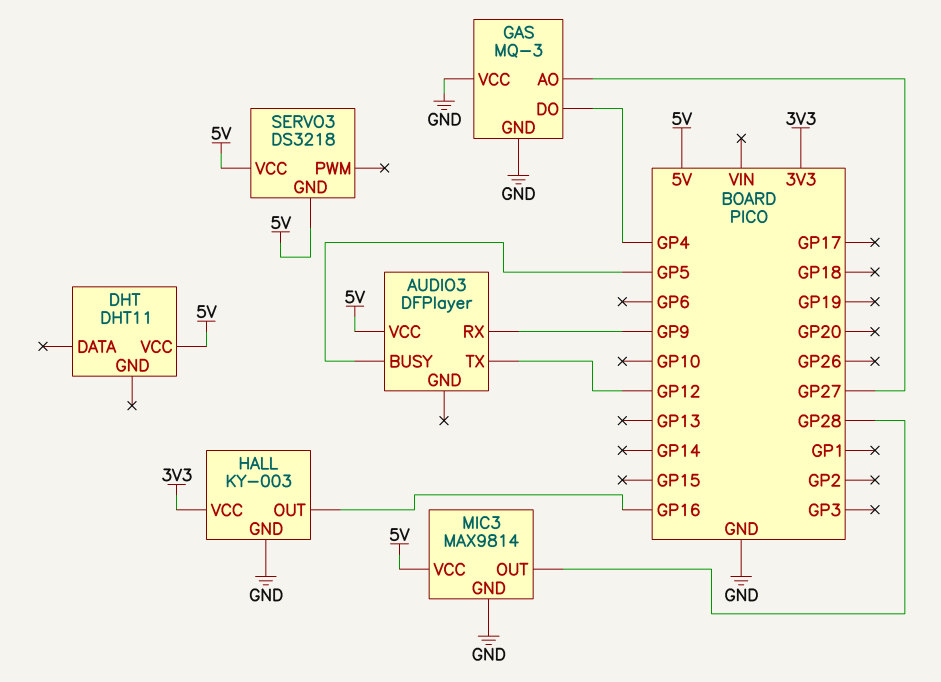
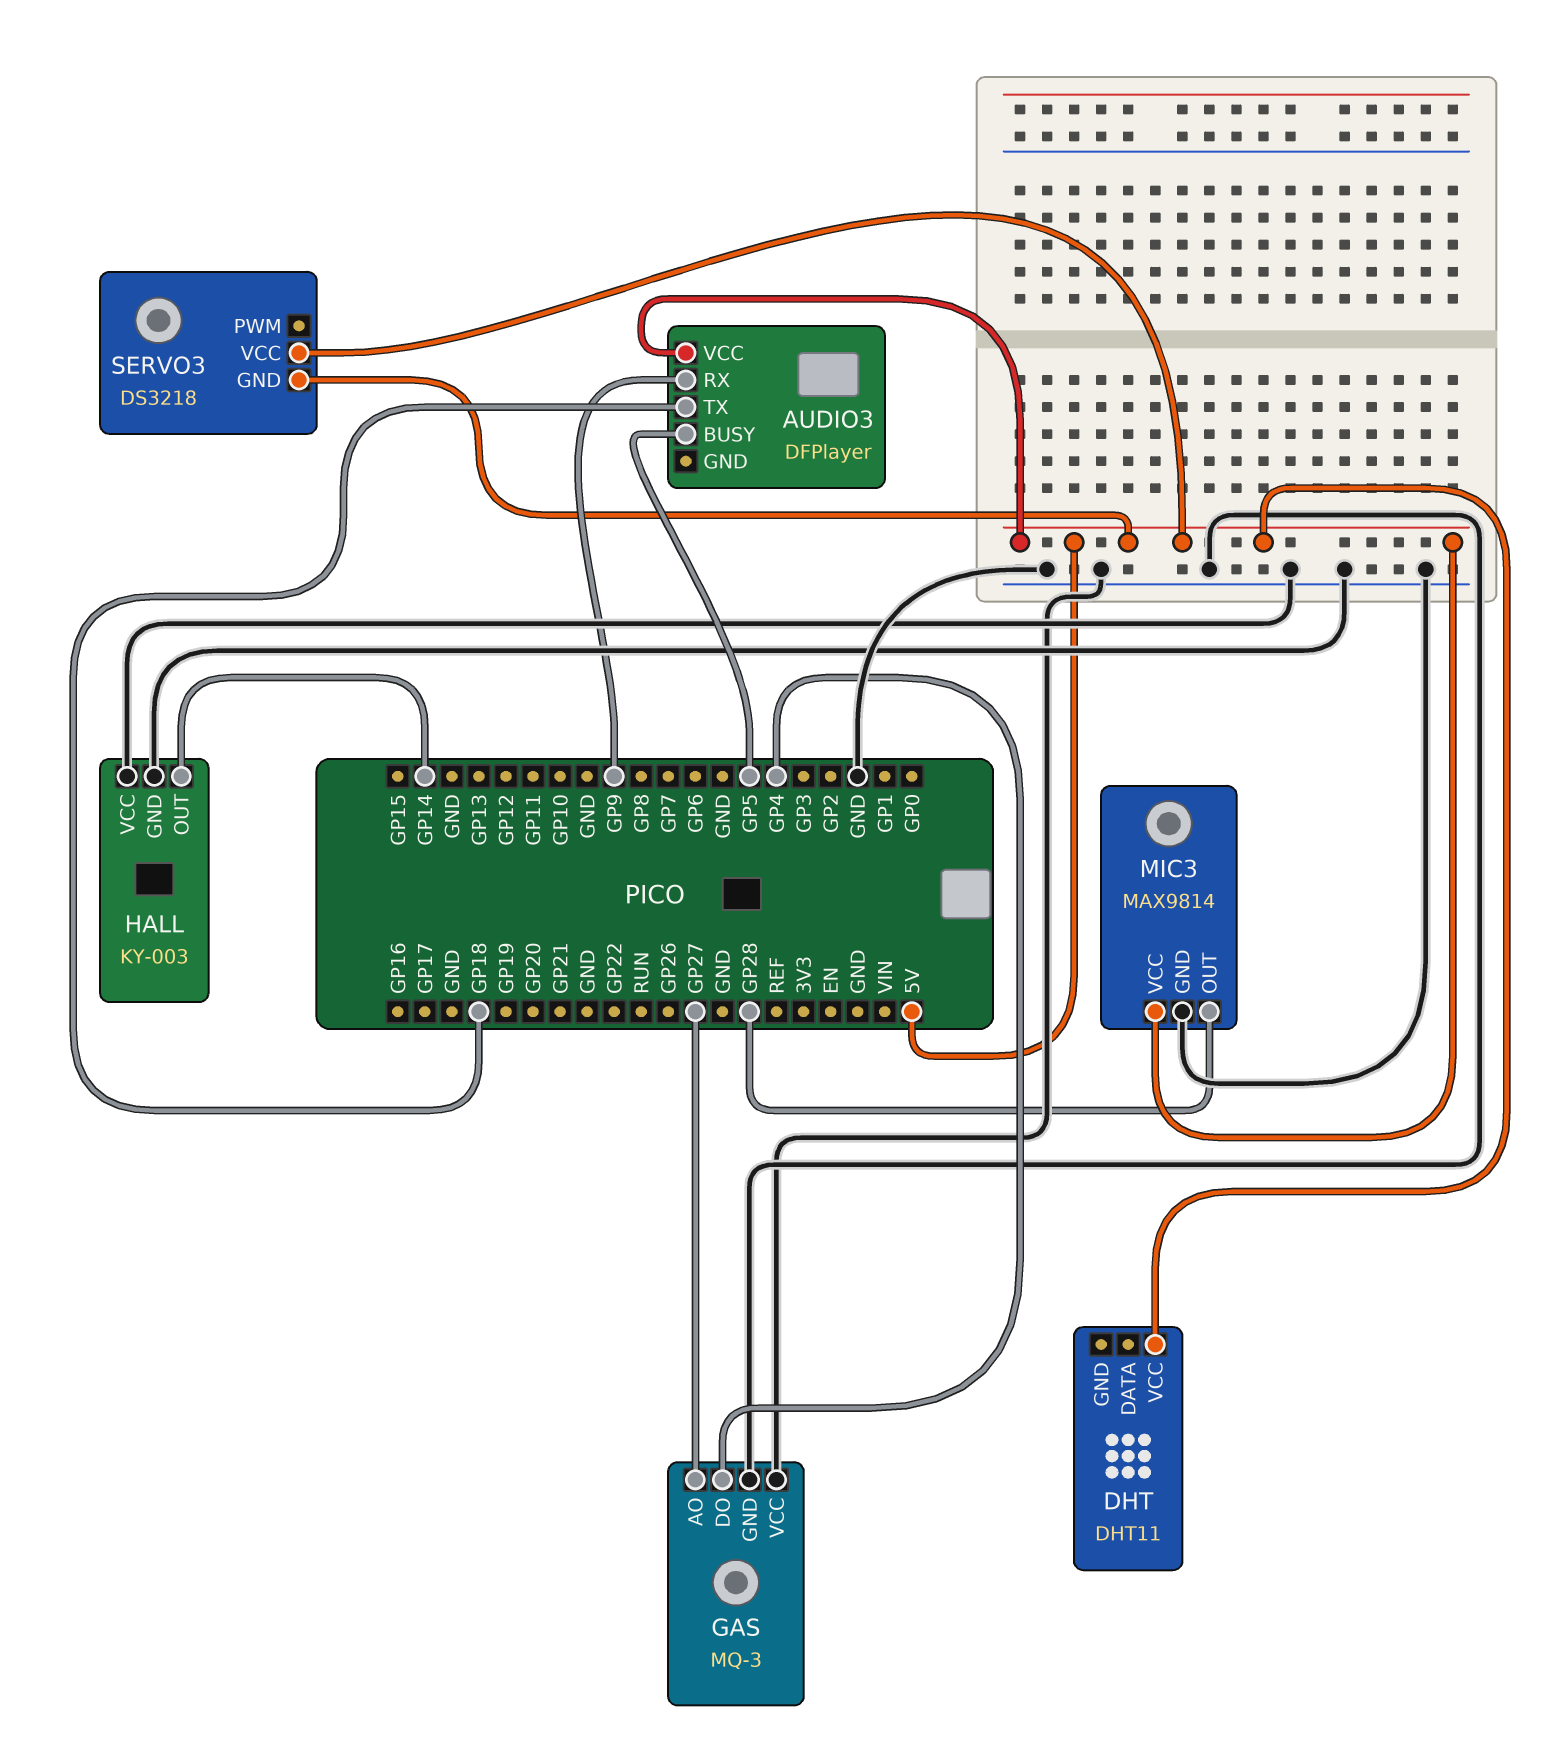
AUDIO3 pin TX: GP12 -> GP18
HALL pin OUT: GP16 -> GP14
HALL pin VCC: 3V3 -> GND

